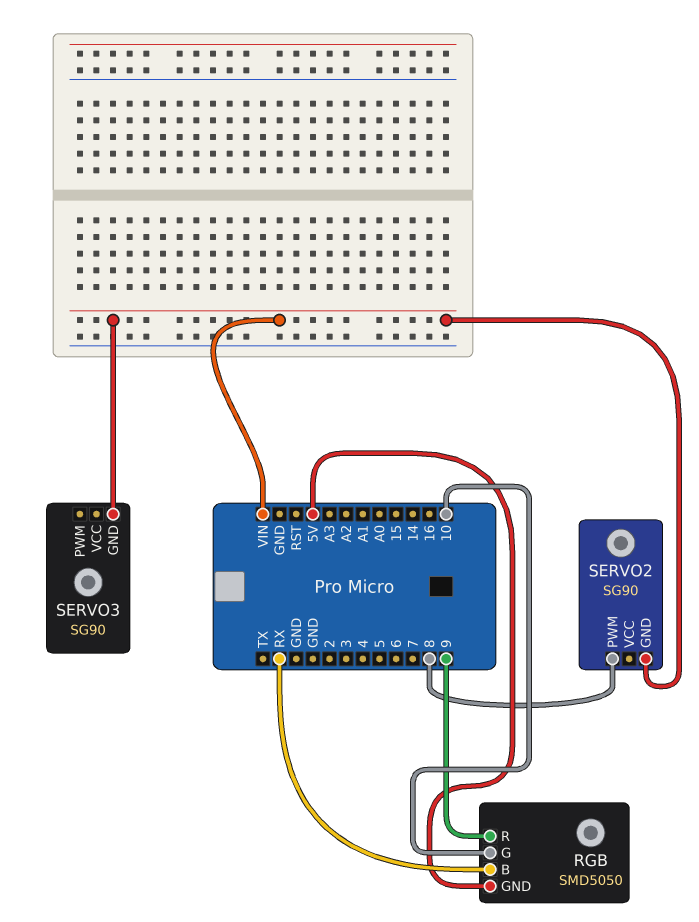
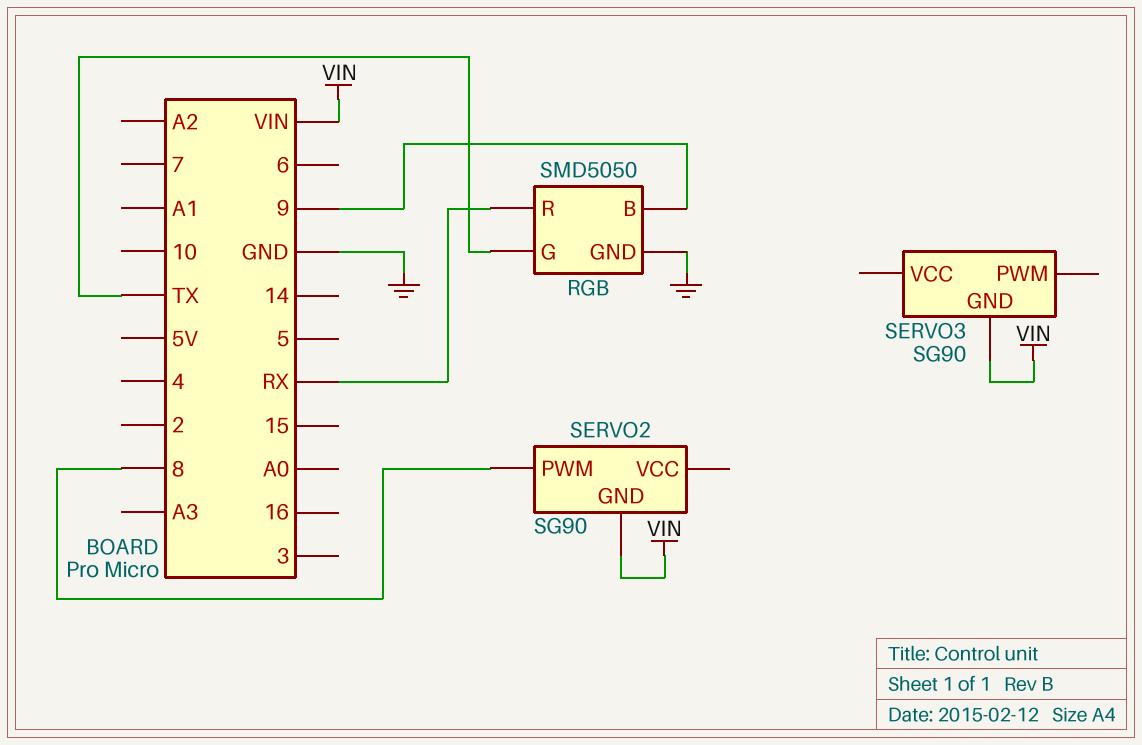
RGB pin B: RX -> 9
RGB pin G: 10 -> TX
RGB pin GND: 5V -> GND
RGB pin R: 9 -> RX

